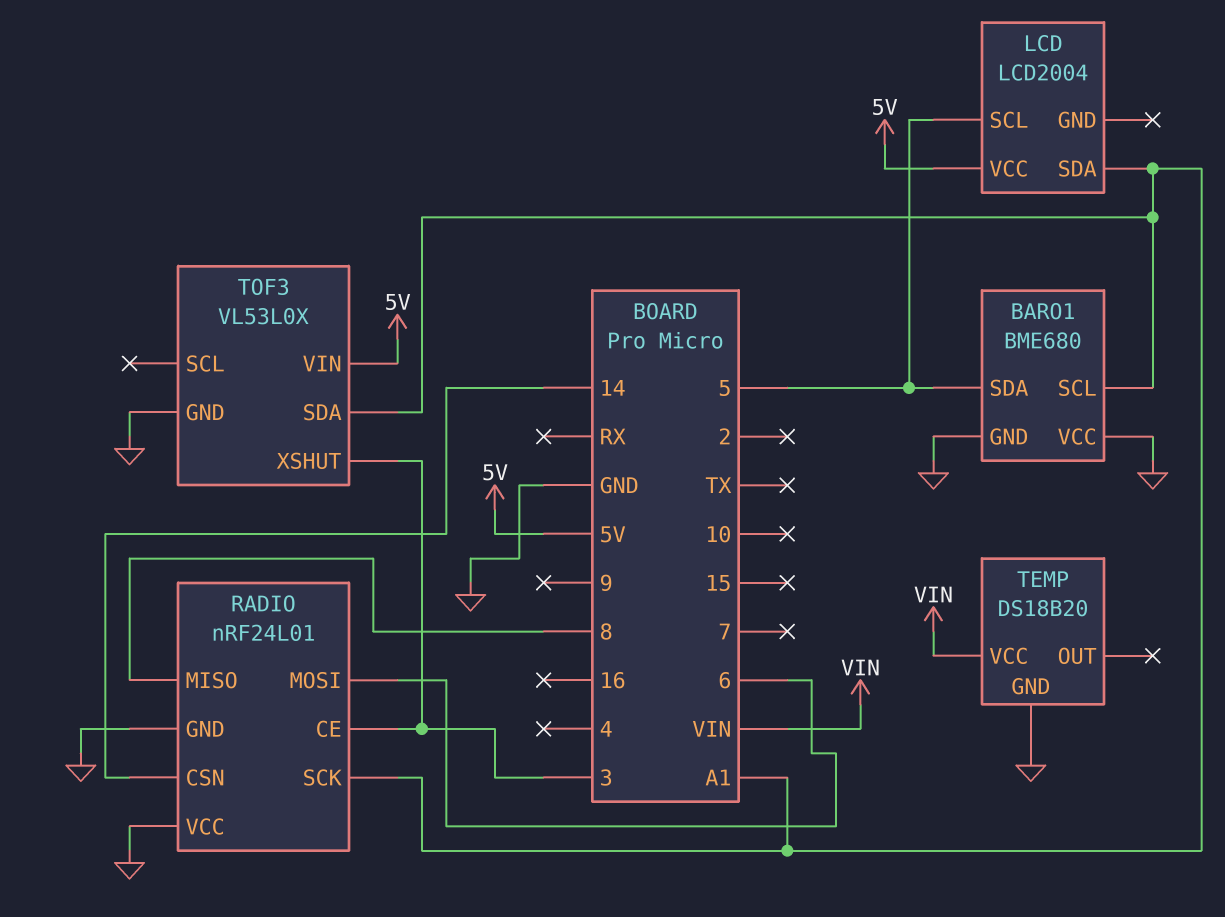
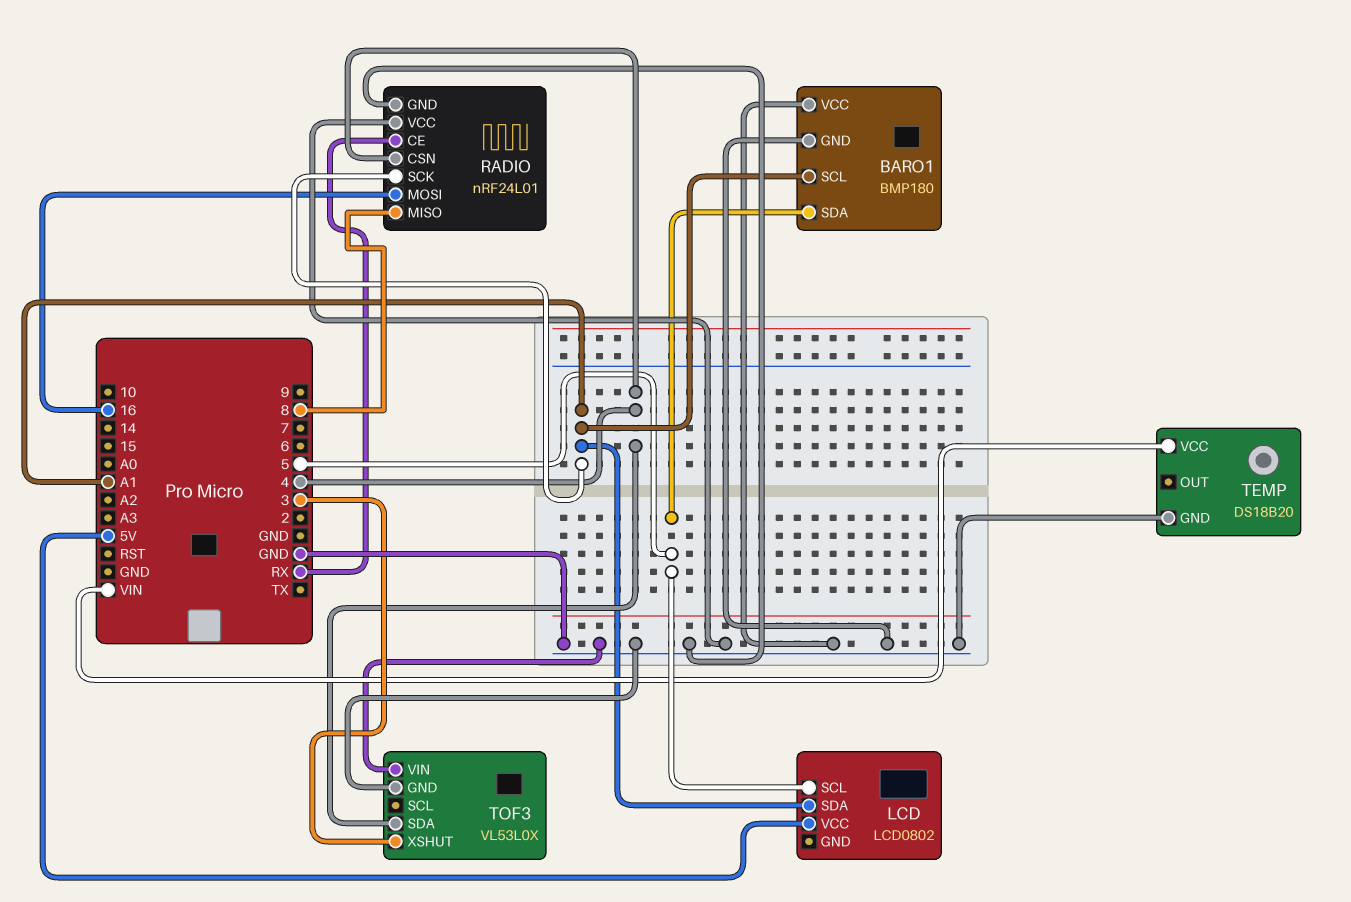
BARO1: BME680 -> BMP180
LCD: LCD2004 -> LCD0802
RADIO pin CE: 3 -> RX
RADIO pin CSN: 14 -> 4
RADIO pin MOSI: 6 -> 16
TOF3 pin SDA: A1 -> 4
TOF3 pin VIN: 5V -> GND

